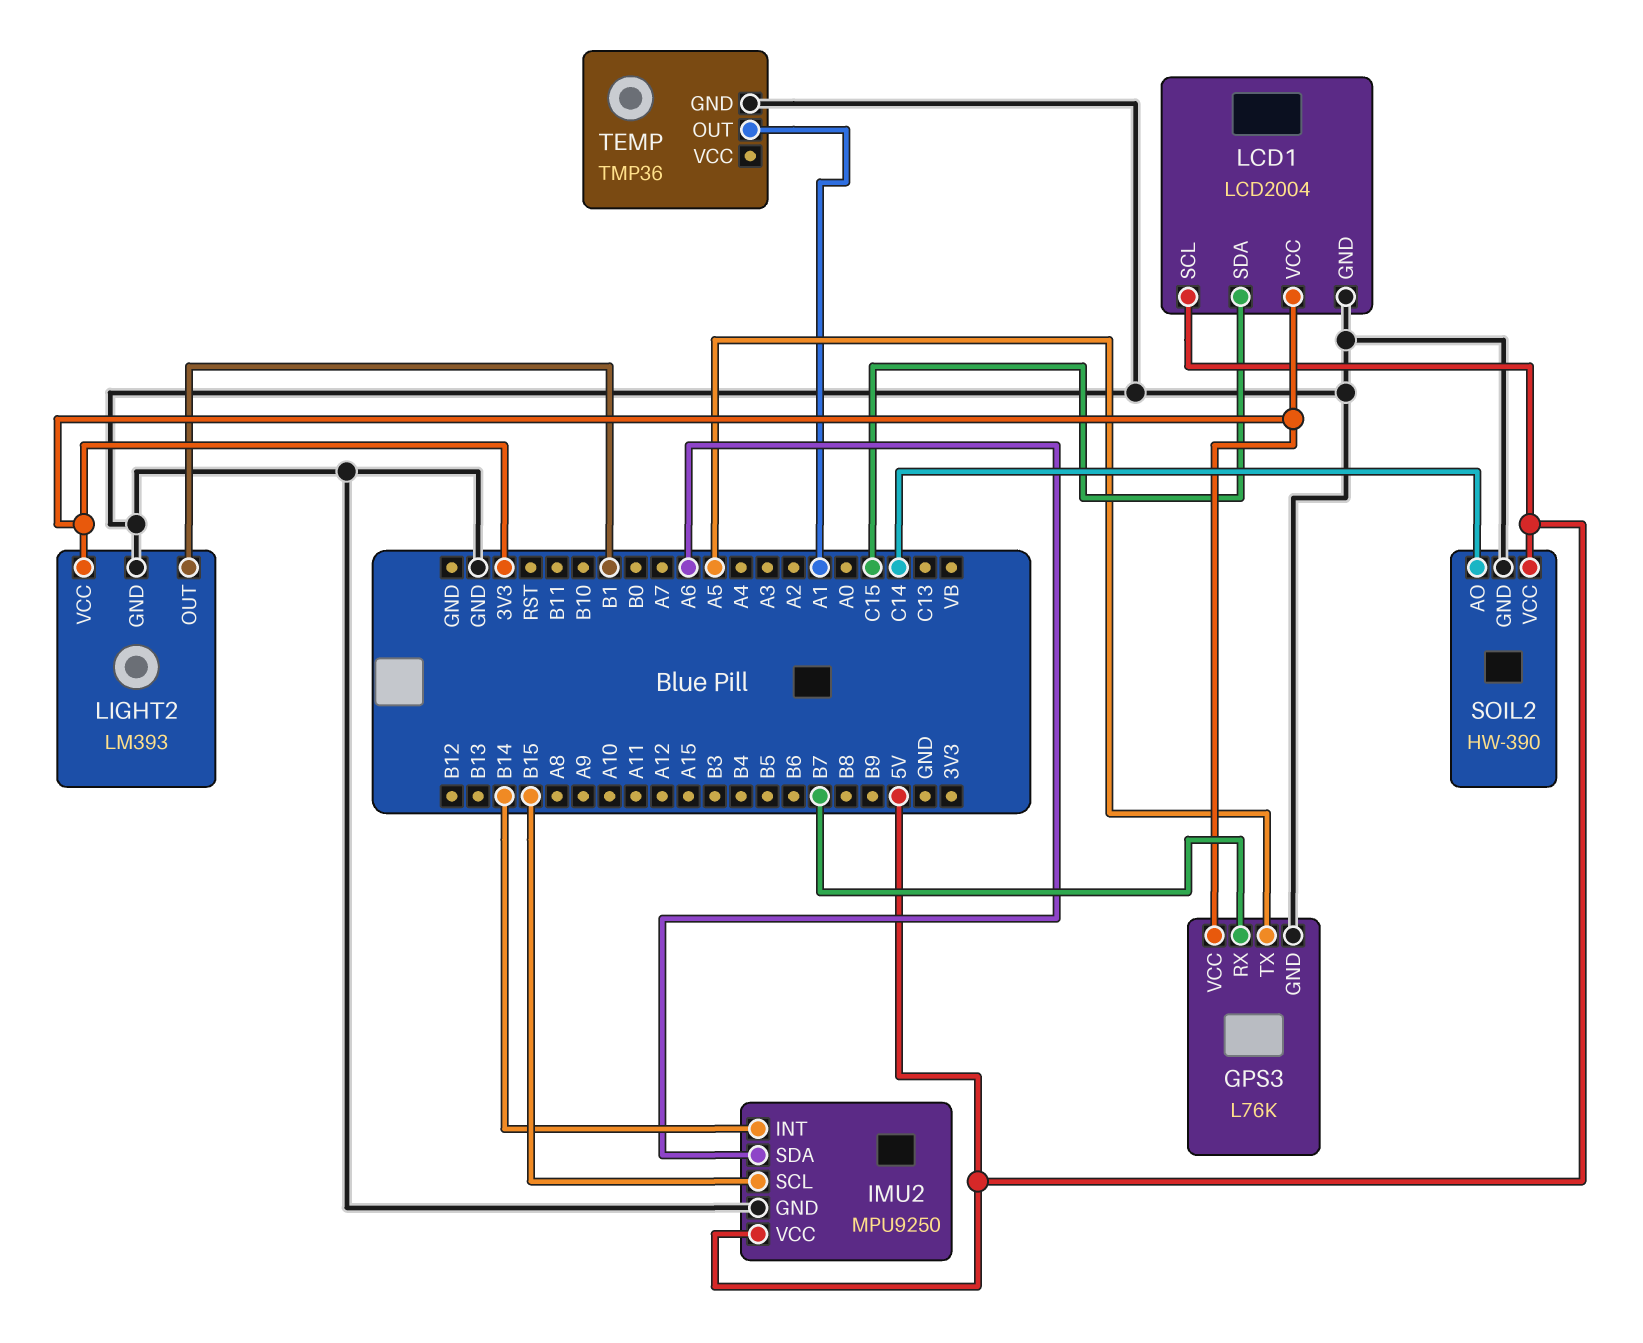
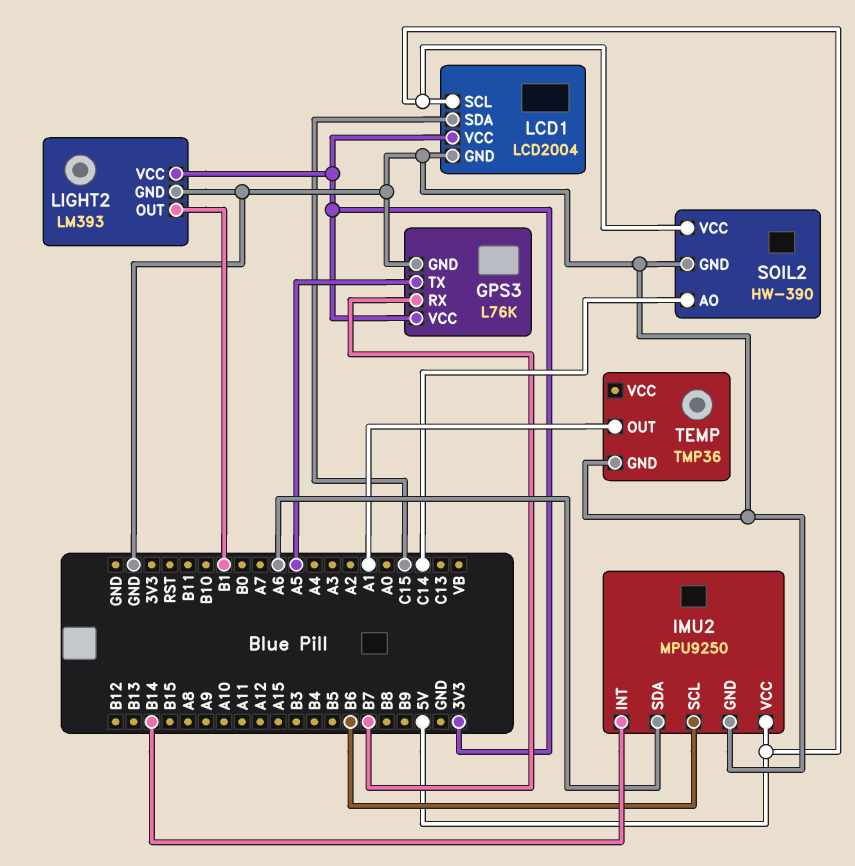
IMU2 pin SCL: B15 -> B6

